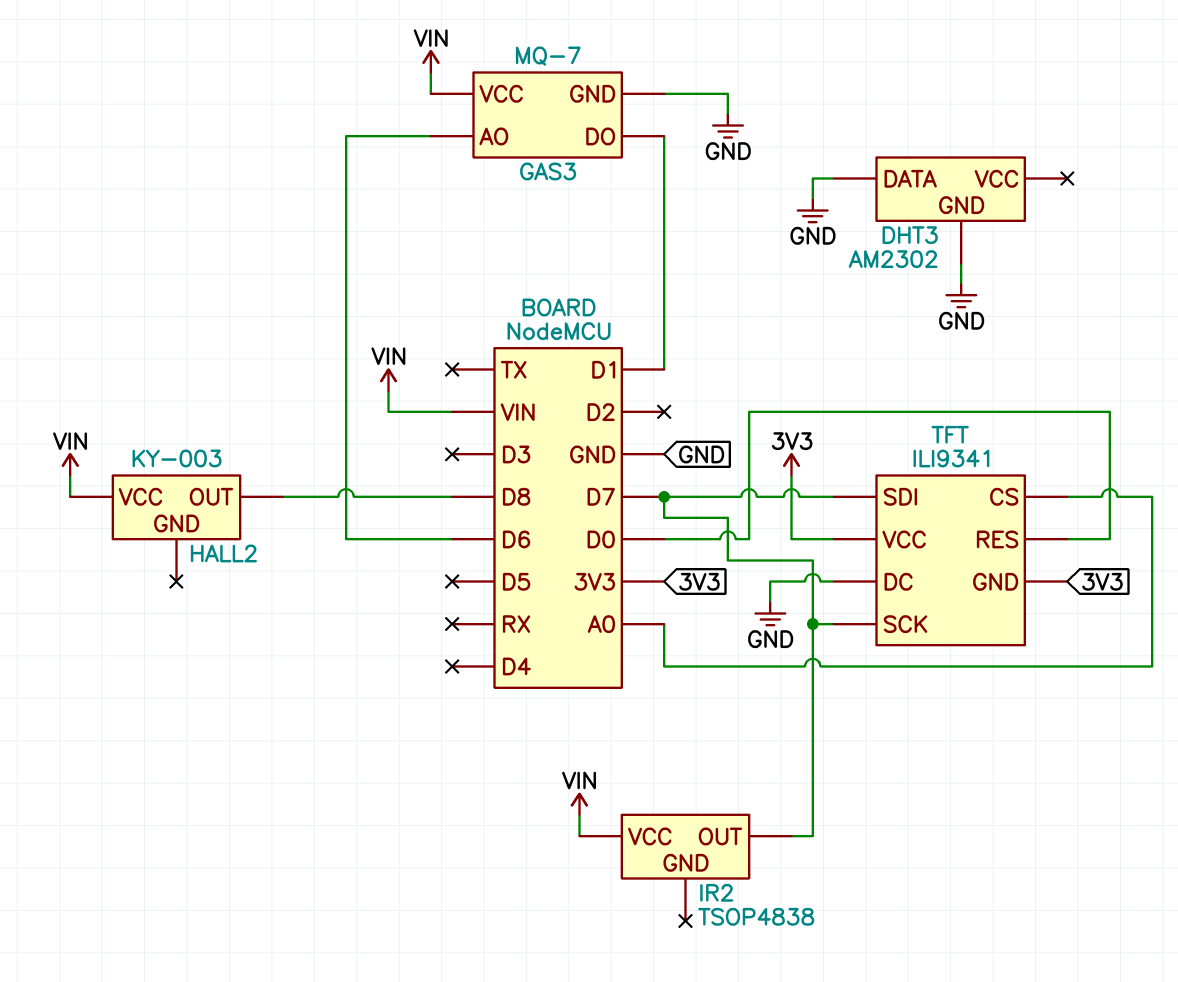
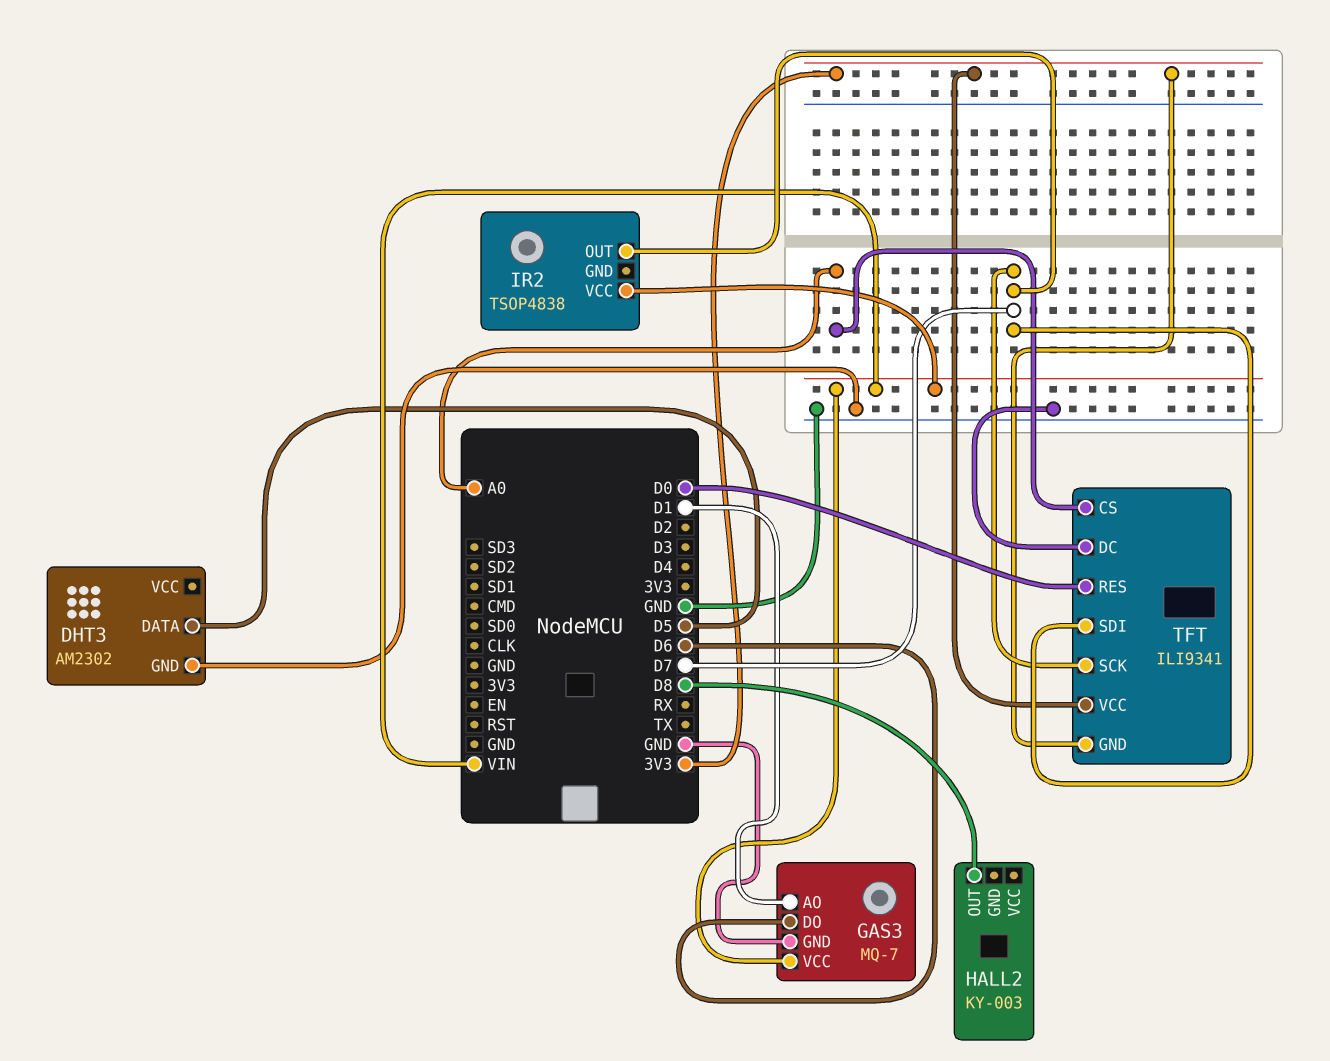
DHT3 pin DATA: GND -> D5
GAS3 pin AO: D6 -> D1
GAS3 pin DO: D1 -> D6
HALL2 pin VCC: VIN -> none

